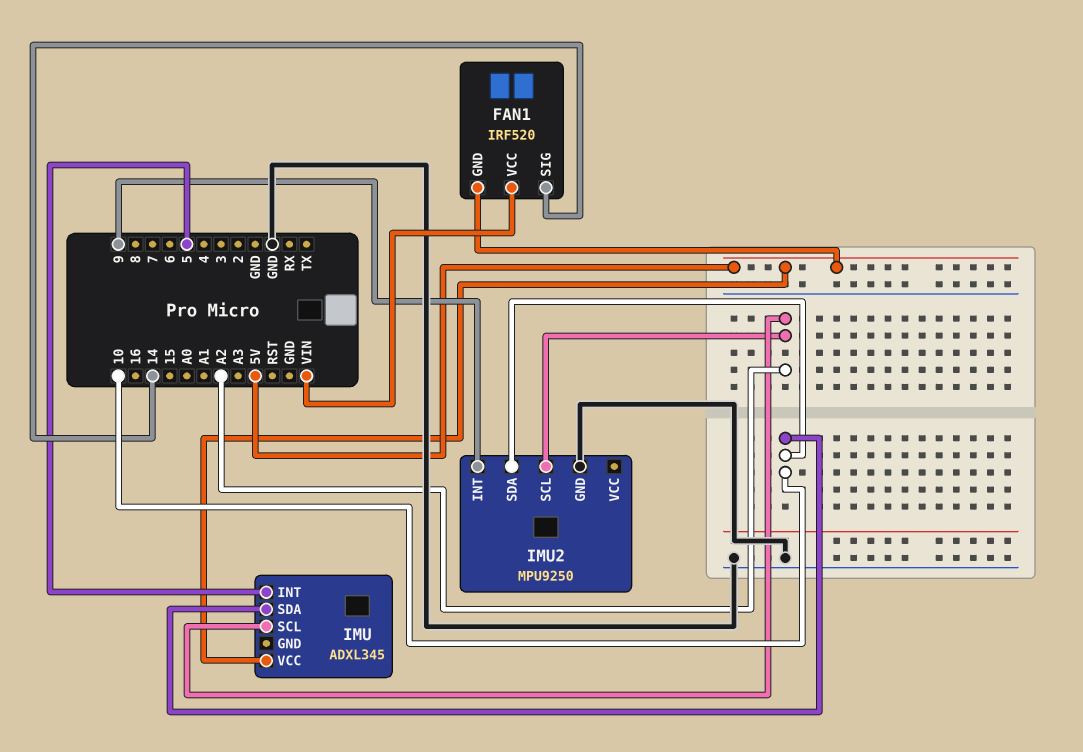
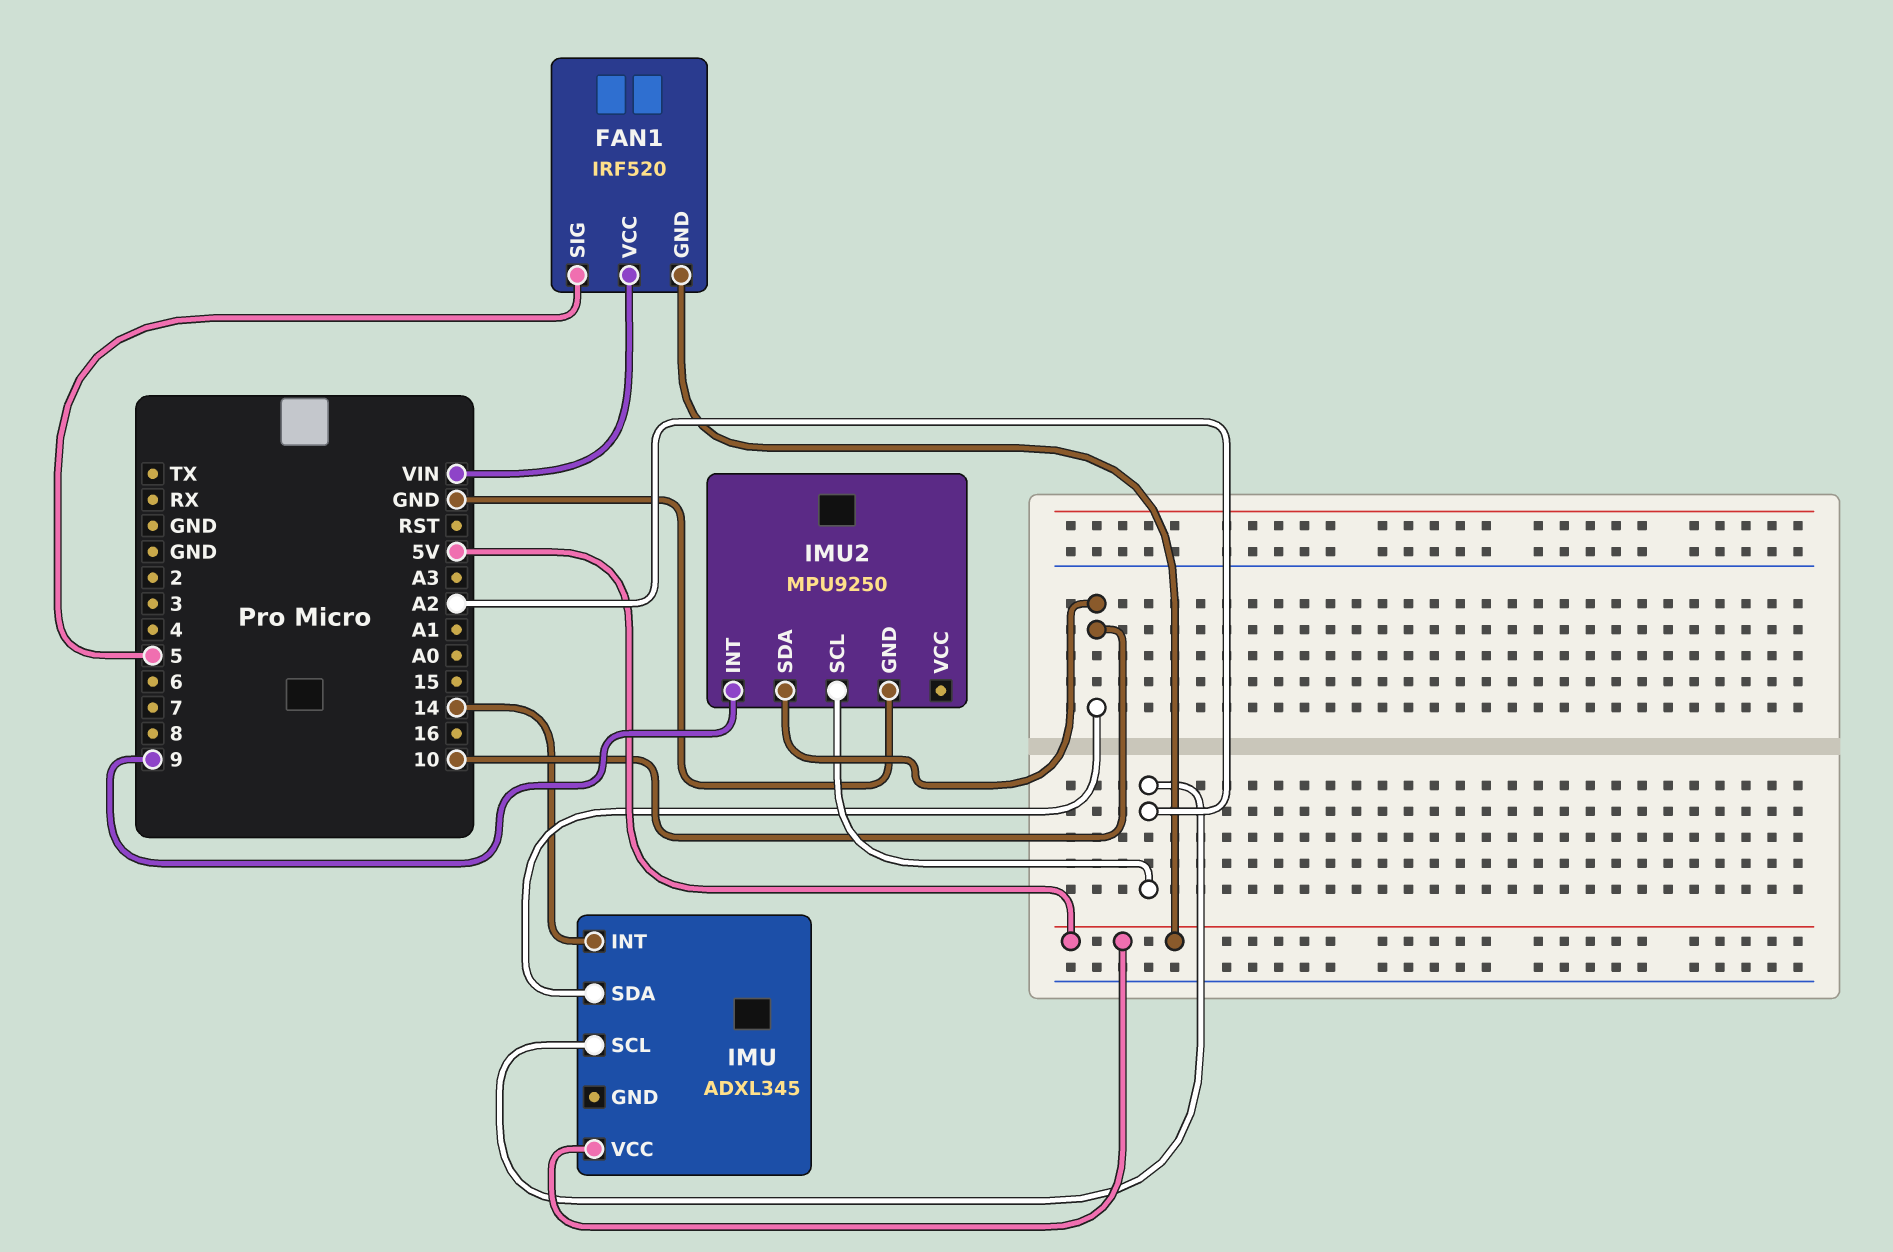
FAN1 pin SIG: 14 -> 5
IMU pin INT: 5 -> 14

